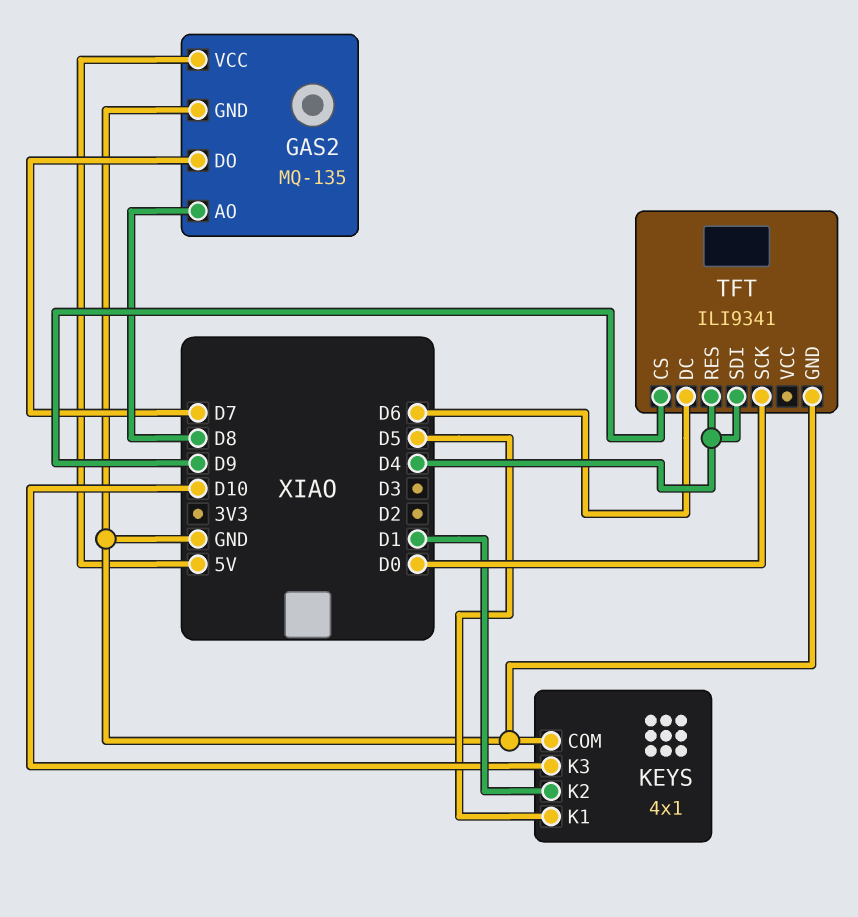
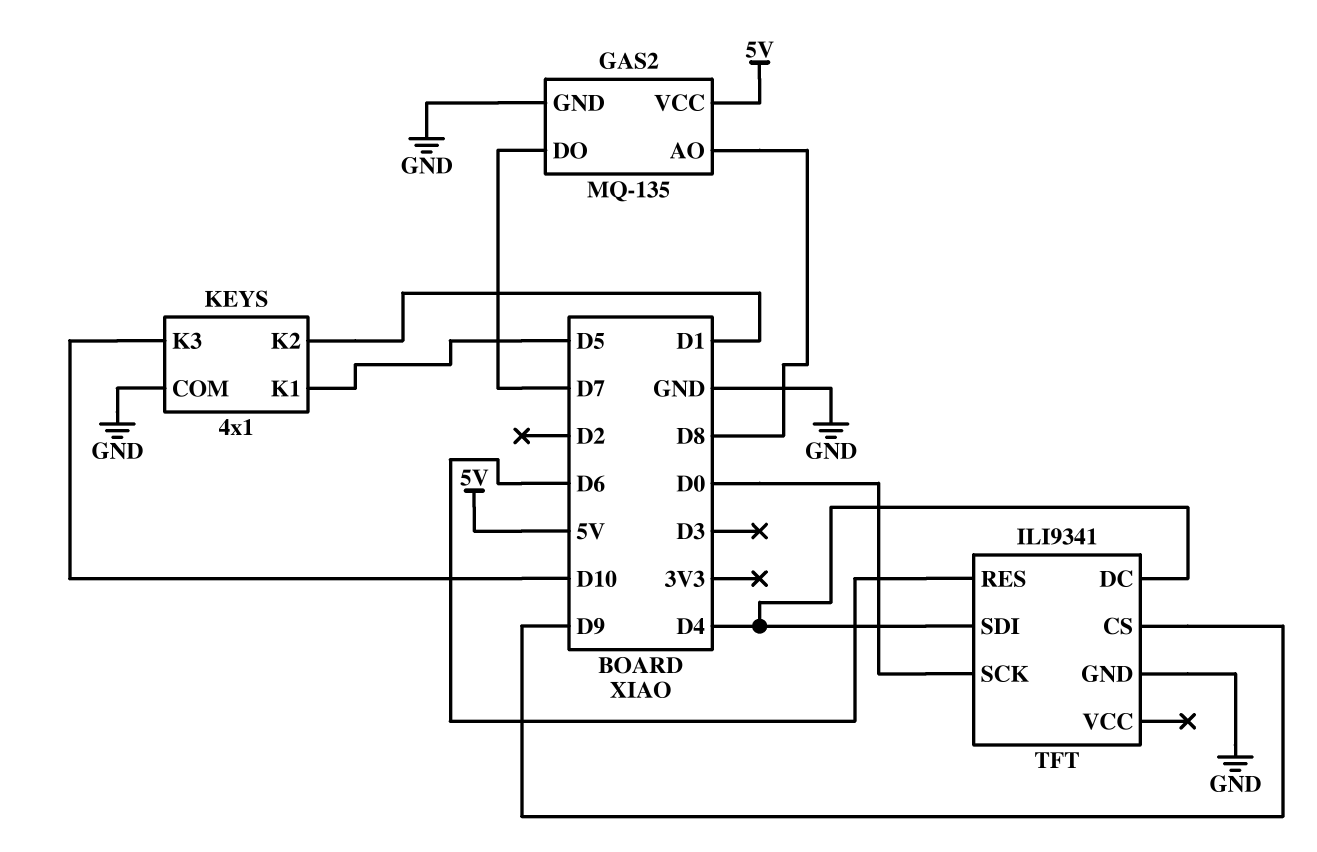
TFT pin DC: D6 -> D4
TFT pin RES: D4 -> D6

